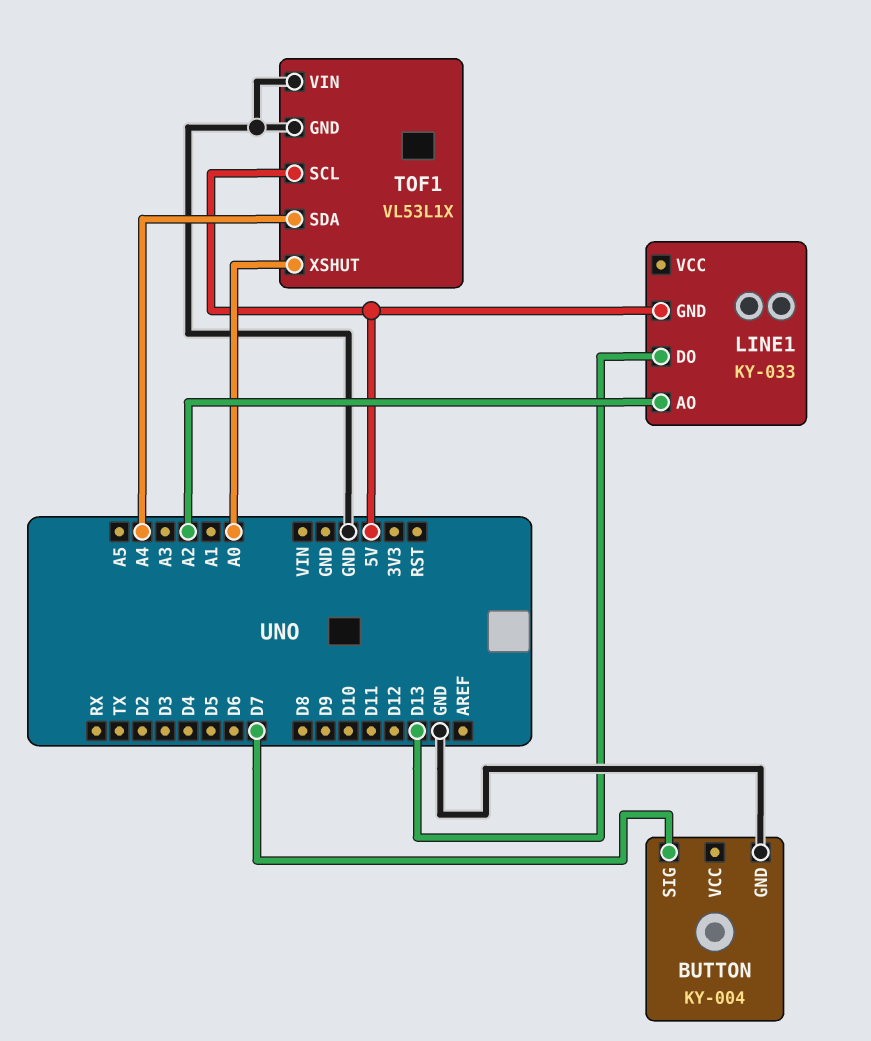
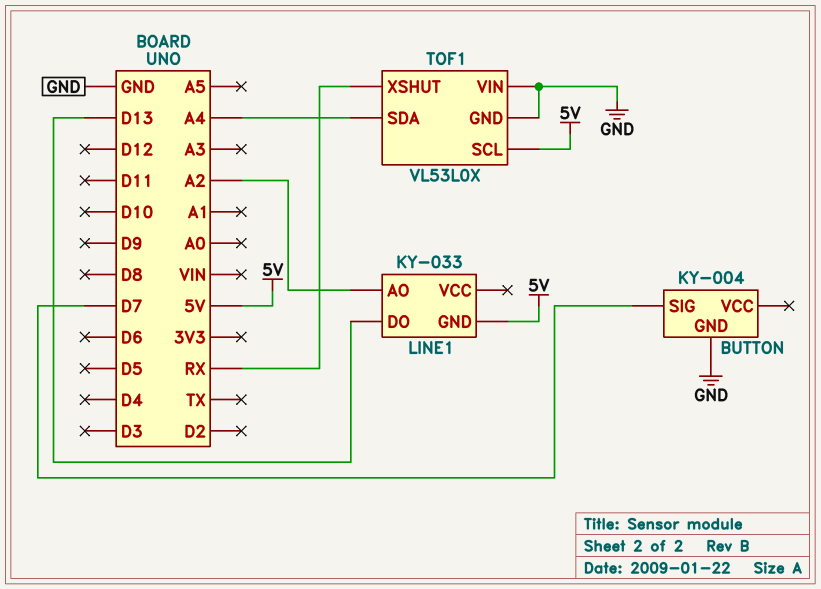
TOF1: VL53L1X -> VL53L0X
TOF1 pin XSHUT: A0 -> RX

